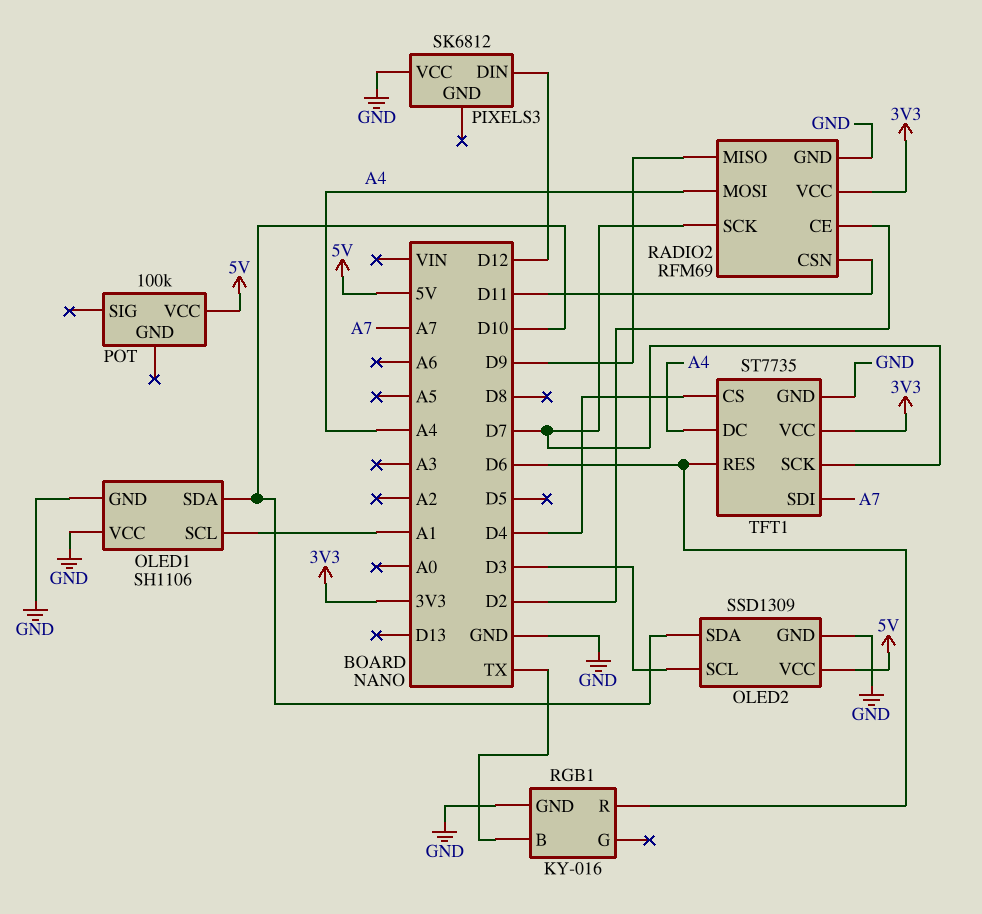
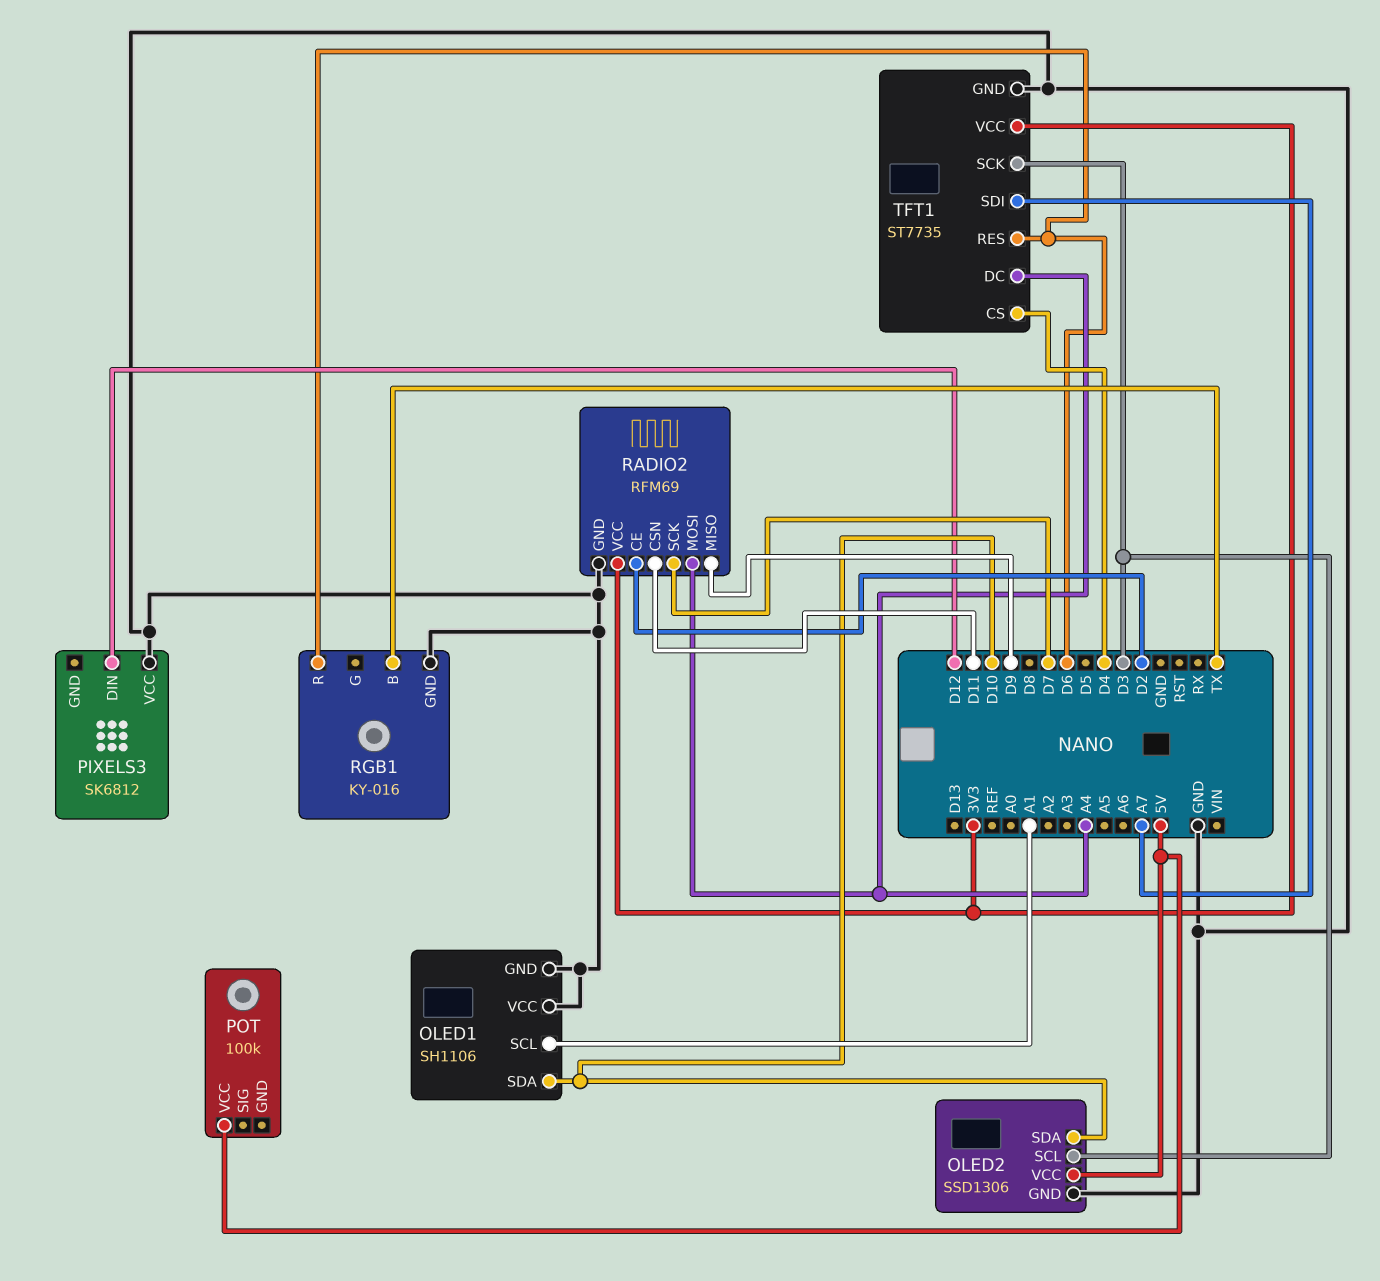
OLED2: SSD1309 -> SSD1306
TFT1 pin SCK: D7 -> D3

